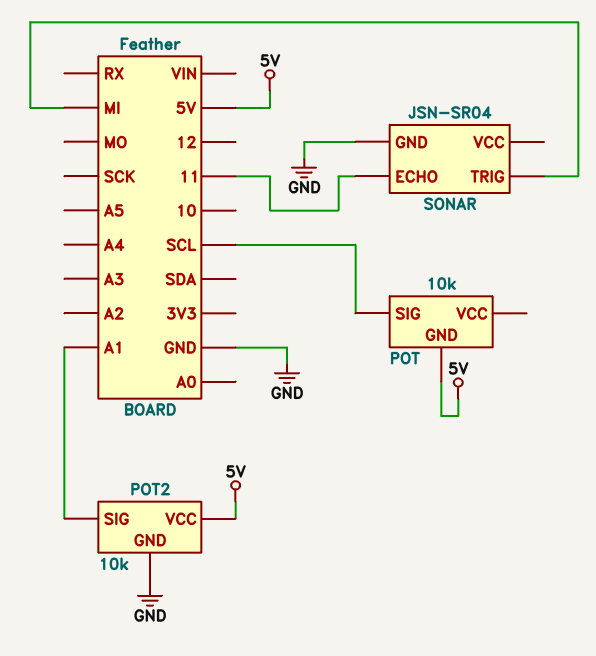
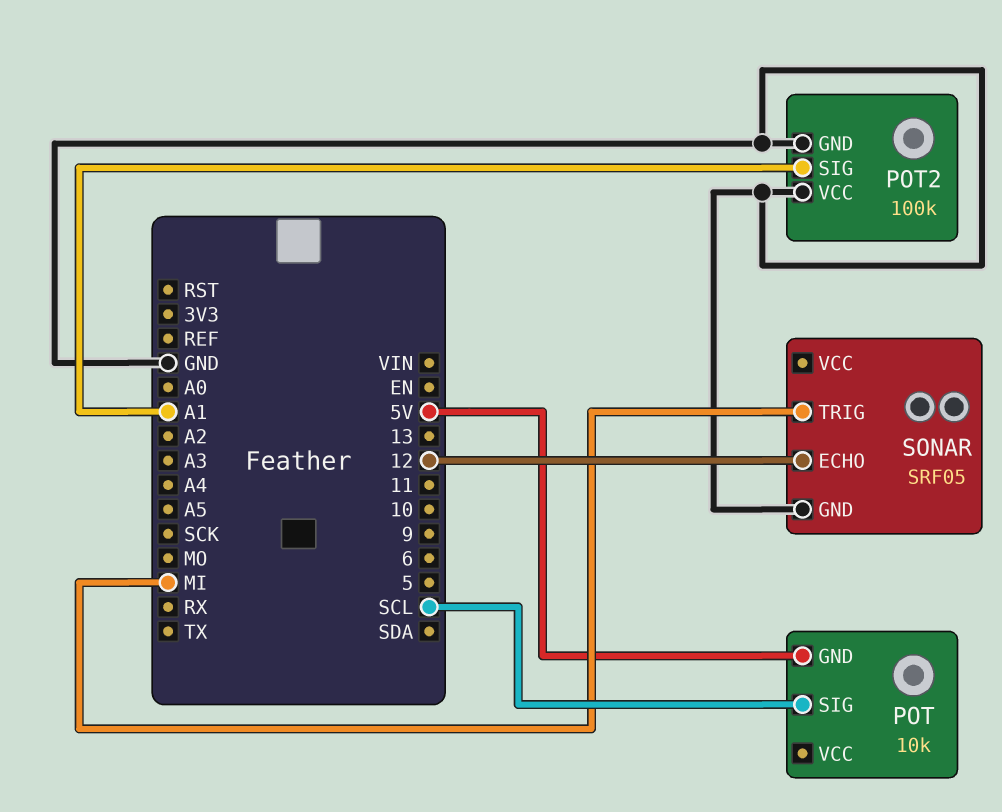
POT2: 10k -> 100k
POT2 pin VCC: 5V -> GND
SONAR: JSN-SR04 -> SRF05
SONAR pin ECHO: 11 -> 12

